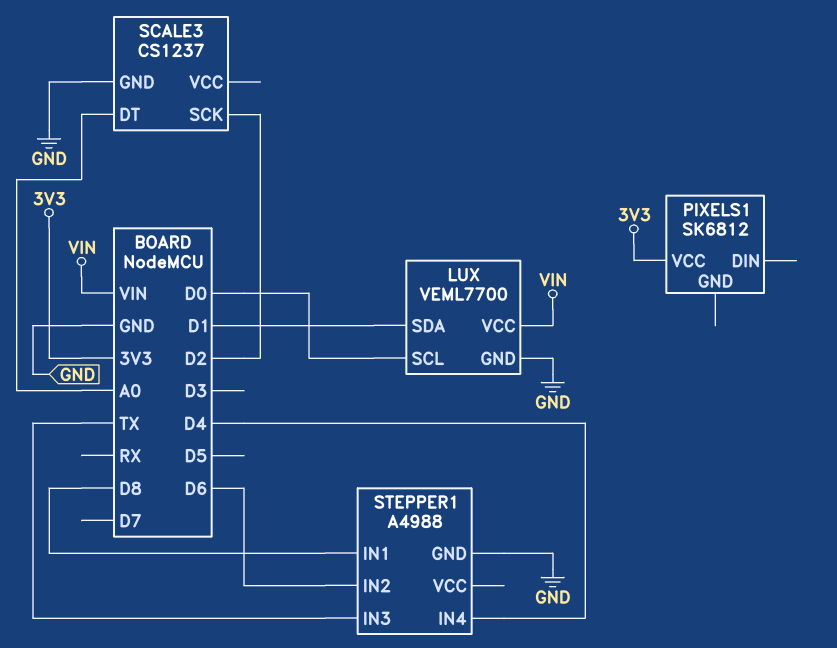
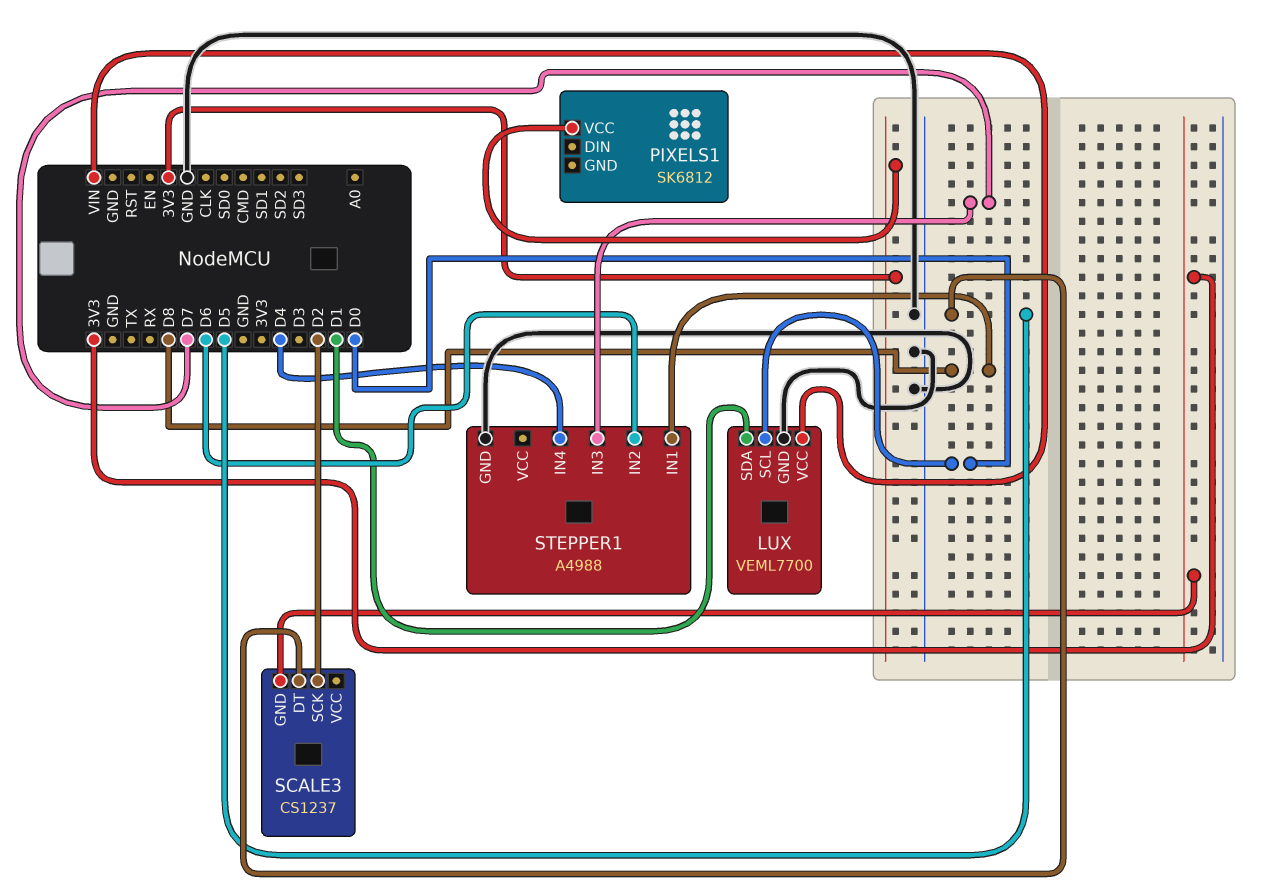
SCALE3 pin DT: A0 -> D5
SCALE3 pin GND: GND -> 3V3
STEPPER1 pin IN3: TX -> D7

